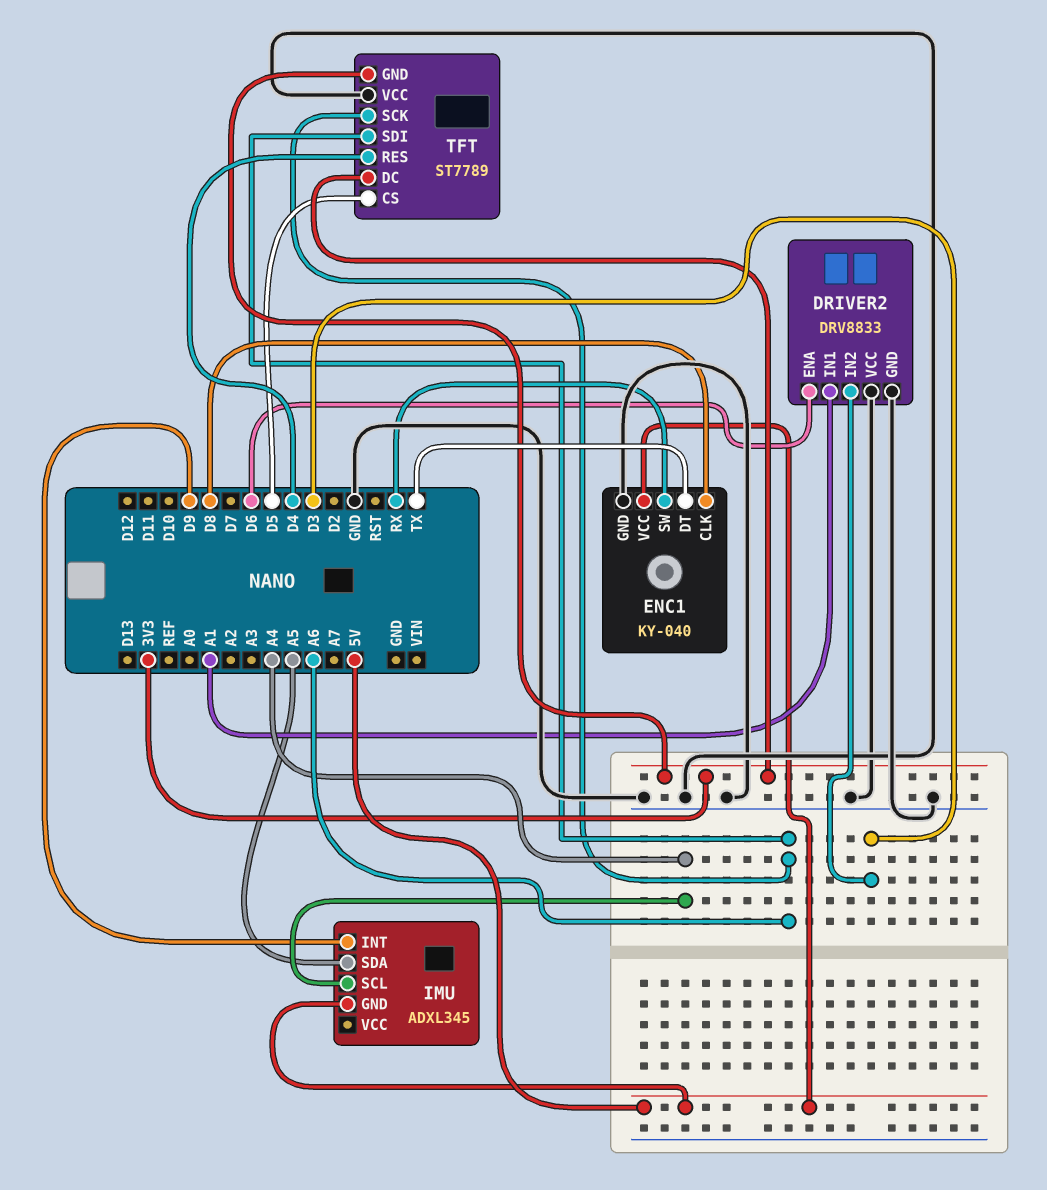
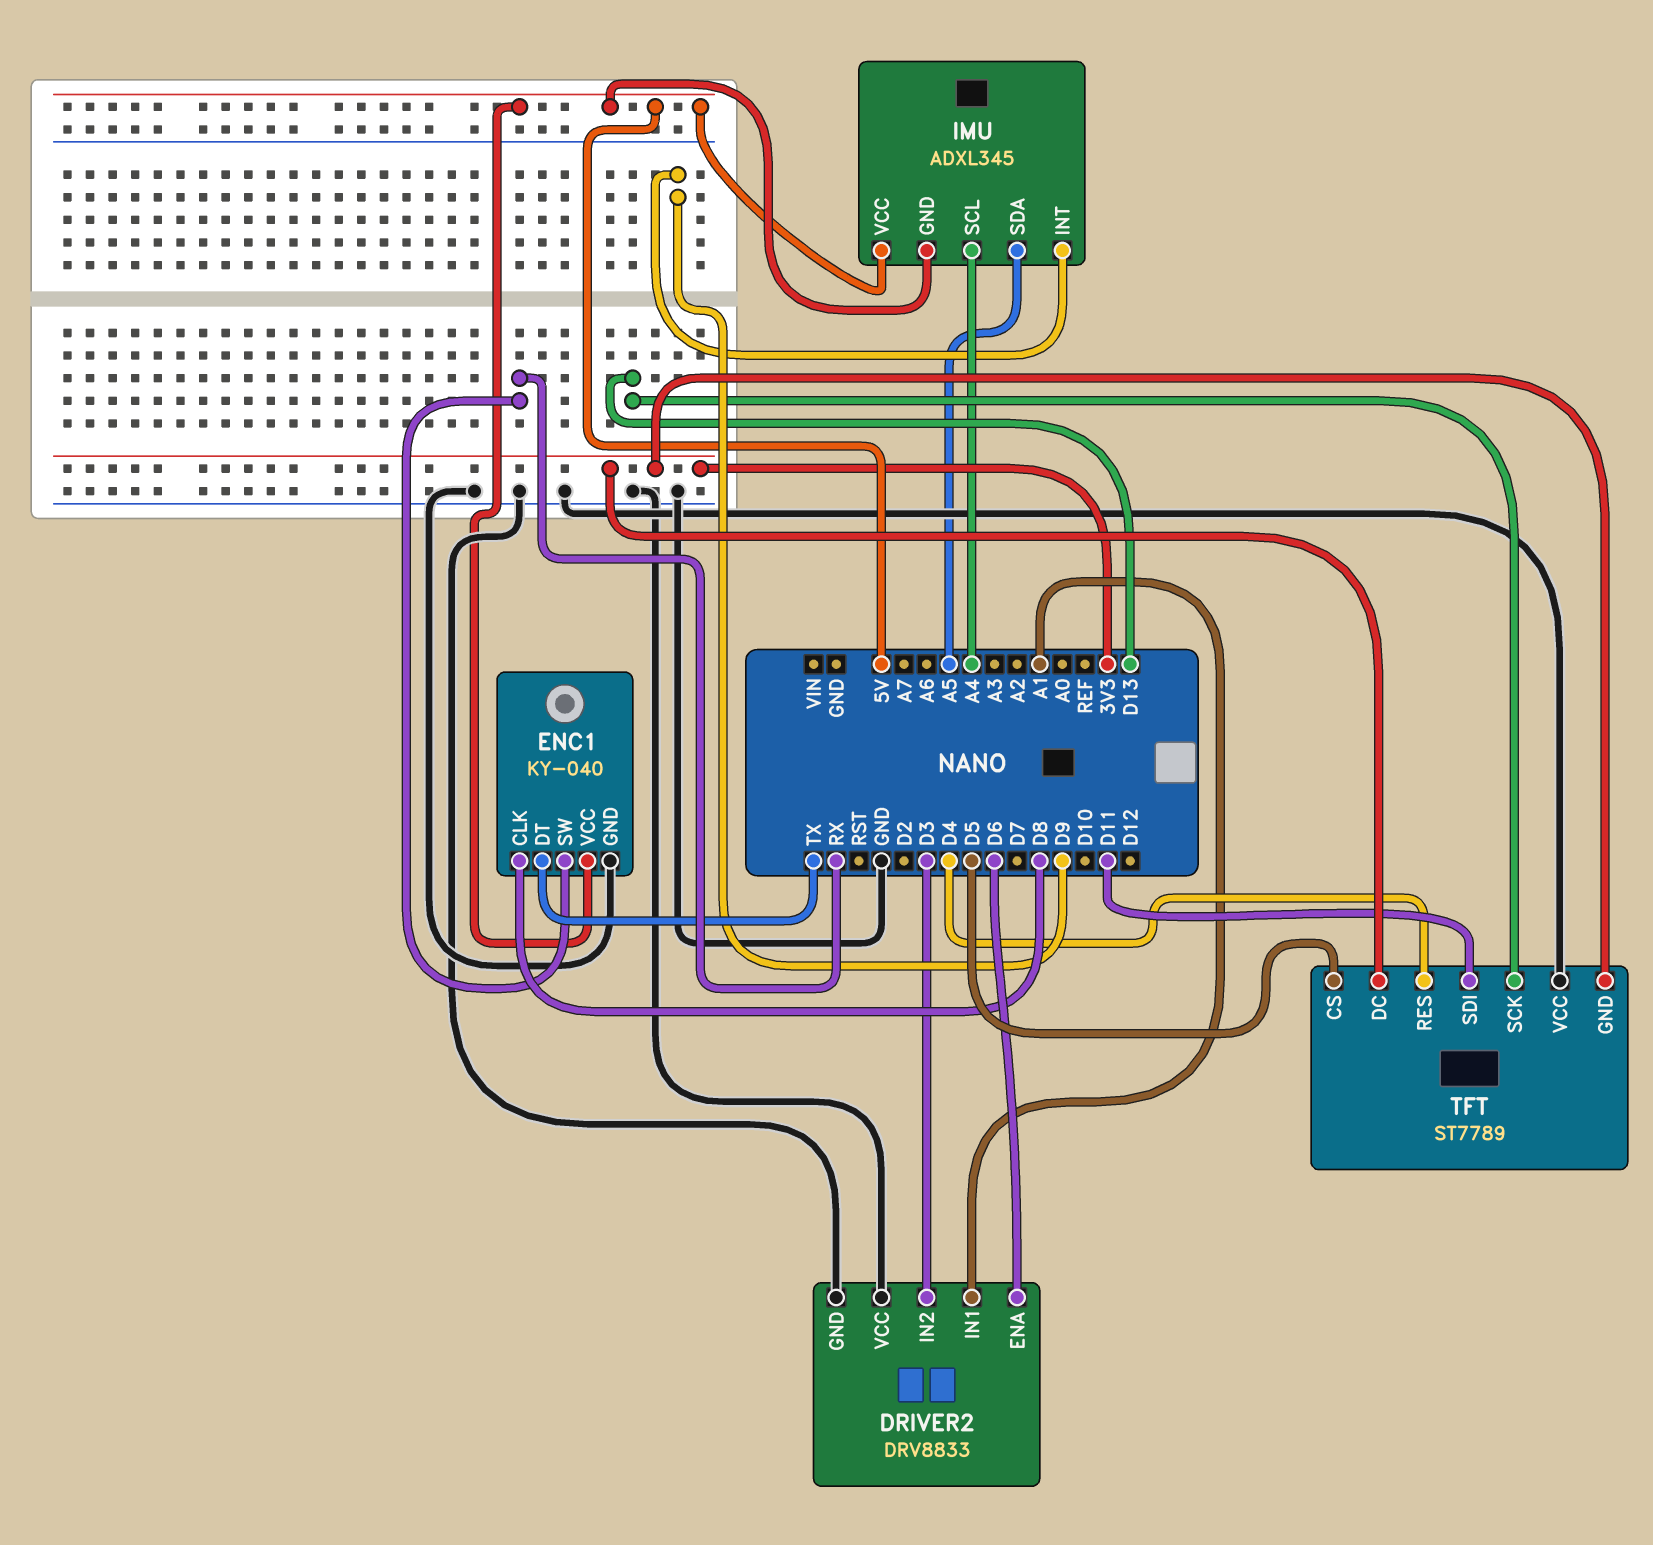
IMU pin VCC: none -> 5V
TFT pin SCK: A6 -> D13
TFT pin SDI: A6 -> D11

